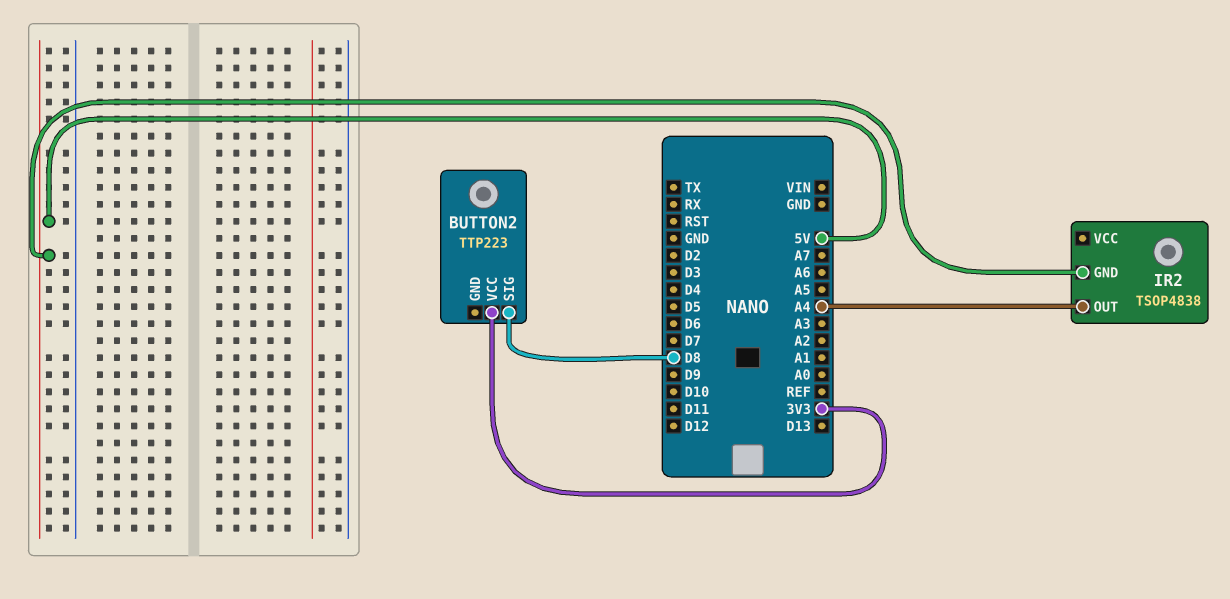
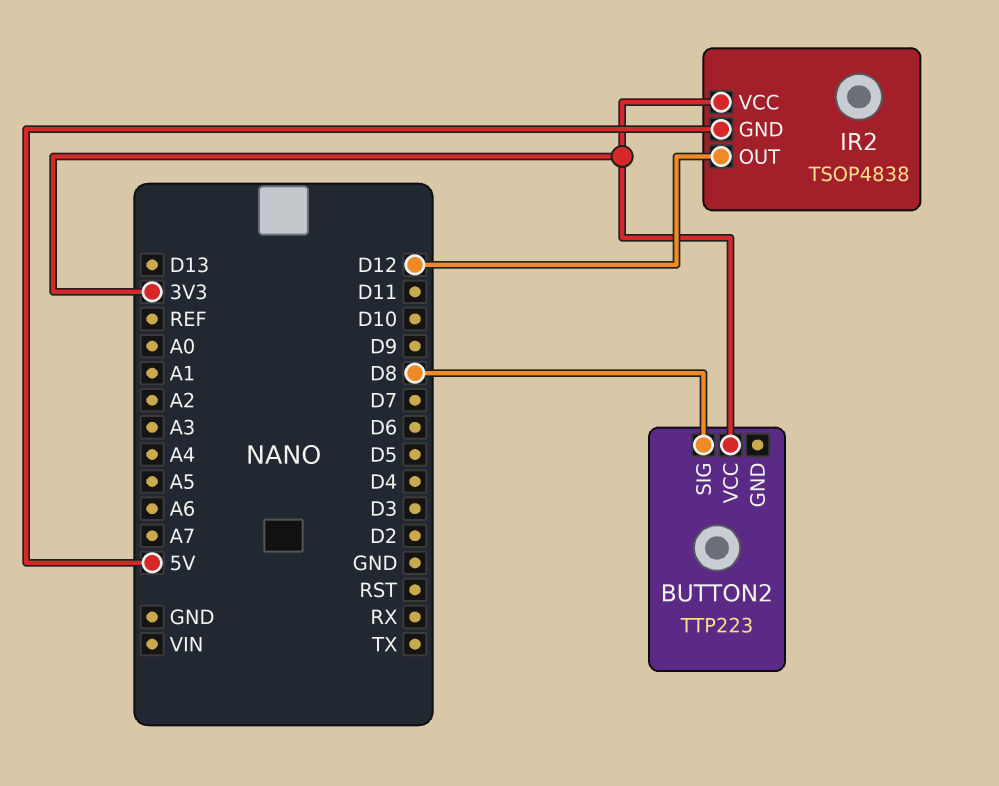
IR2 pin OUT: A4 -> D12
IR2 pin VCC: none -> 3V3

